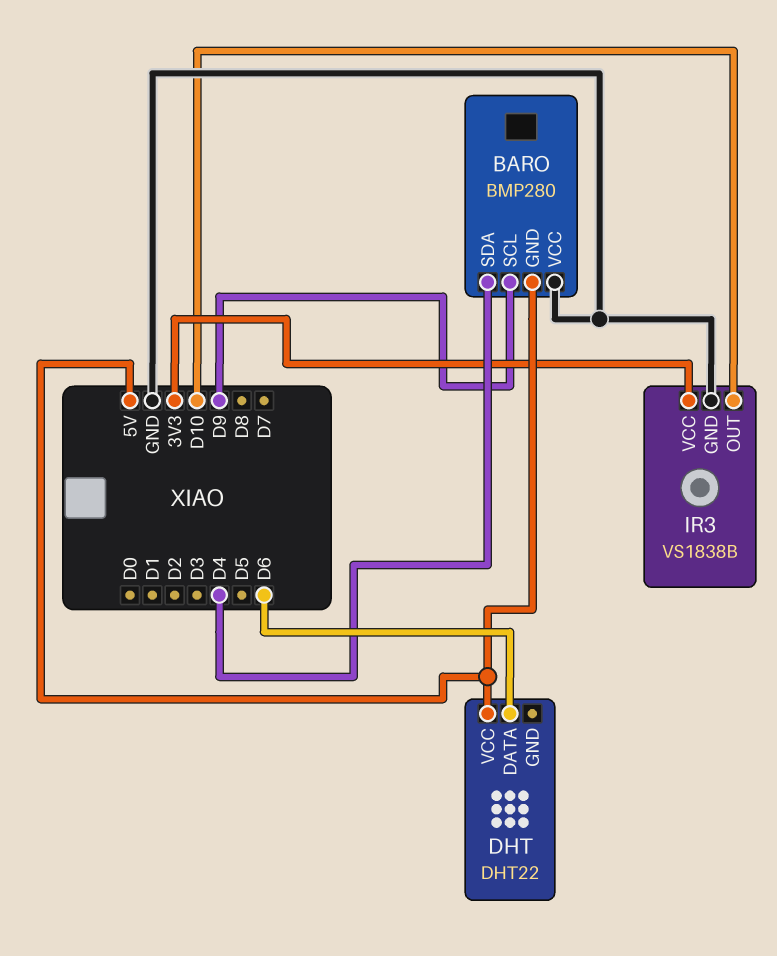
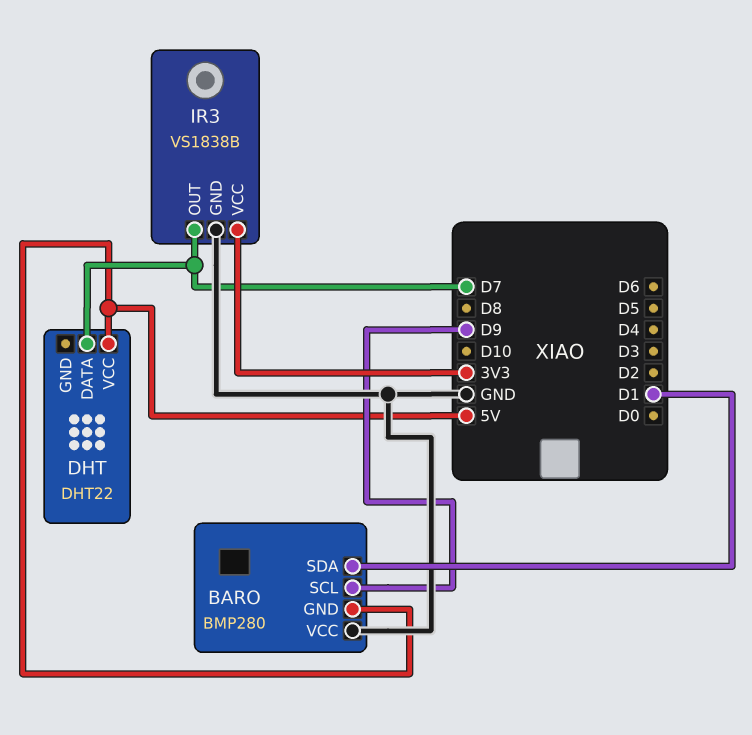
BARO pin SDA: D4 -> D1
DHT pin DATA: D6 -> D7
IR3 pin OUT: D10 -> D7

